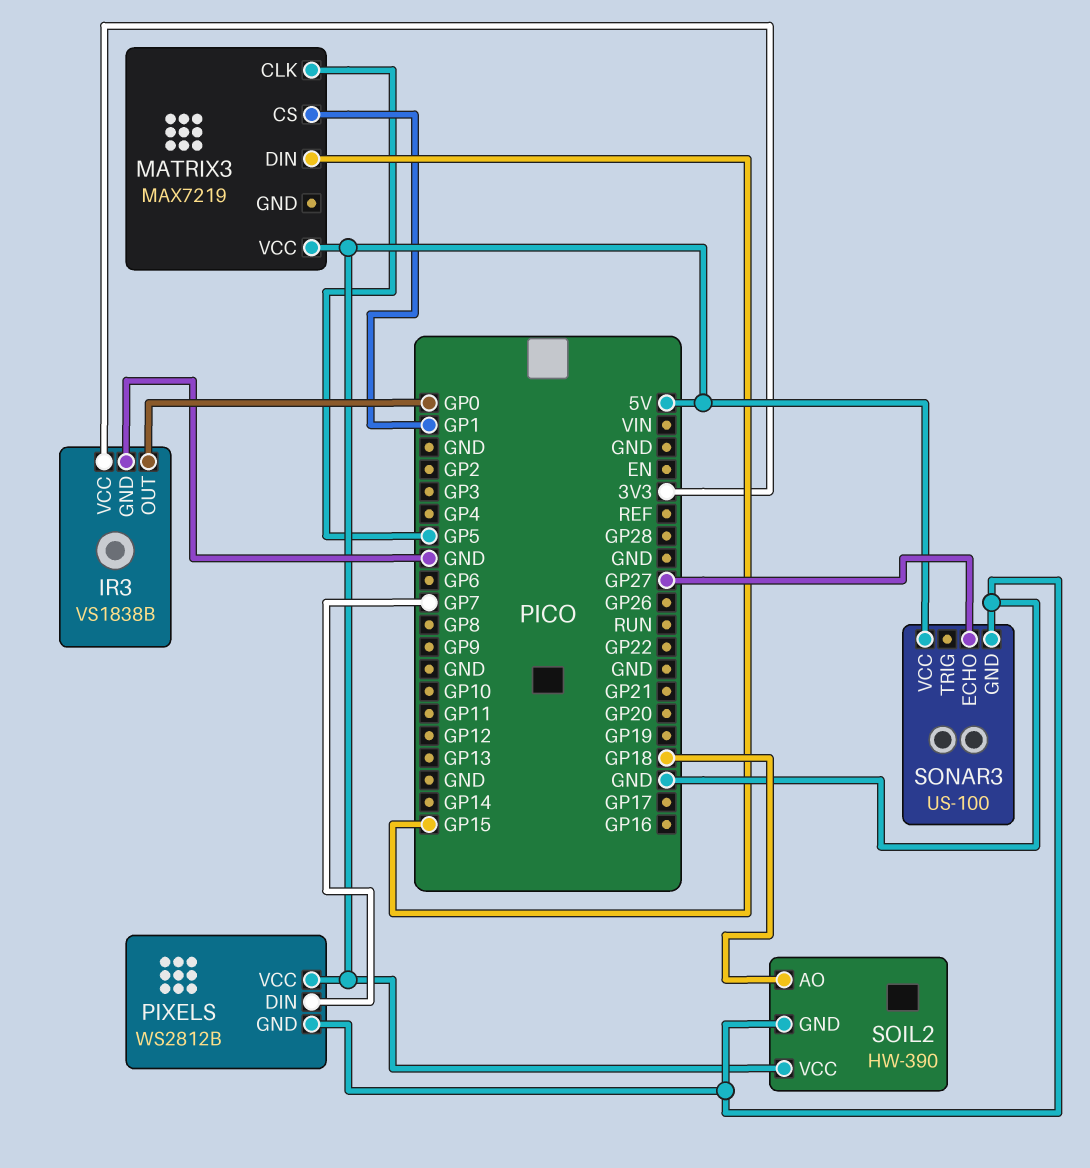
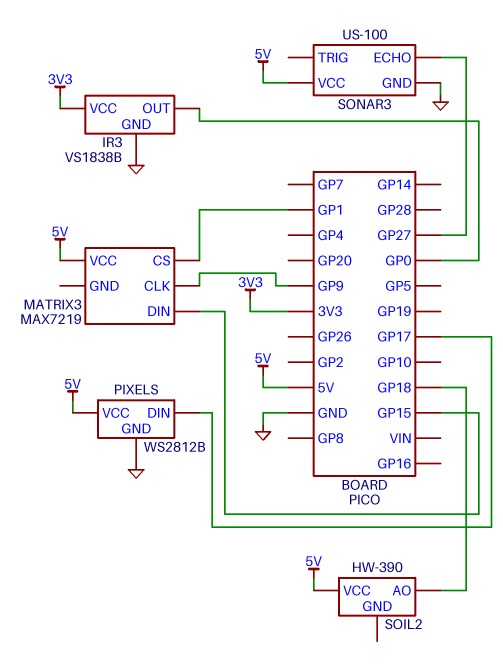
MATRIX3 pin CLK: GP5 -> GP9
PIXELS pin DIN: GP7 -> GP17
SOIL2 pin GND: GND -> none

